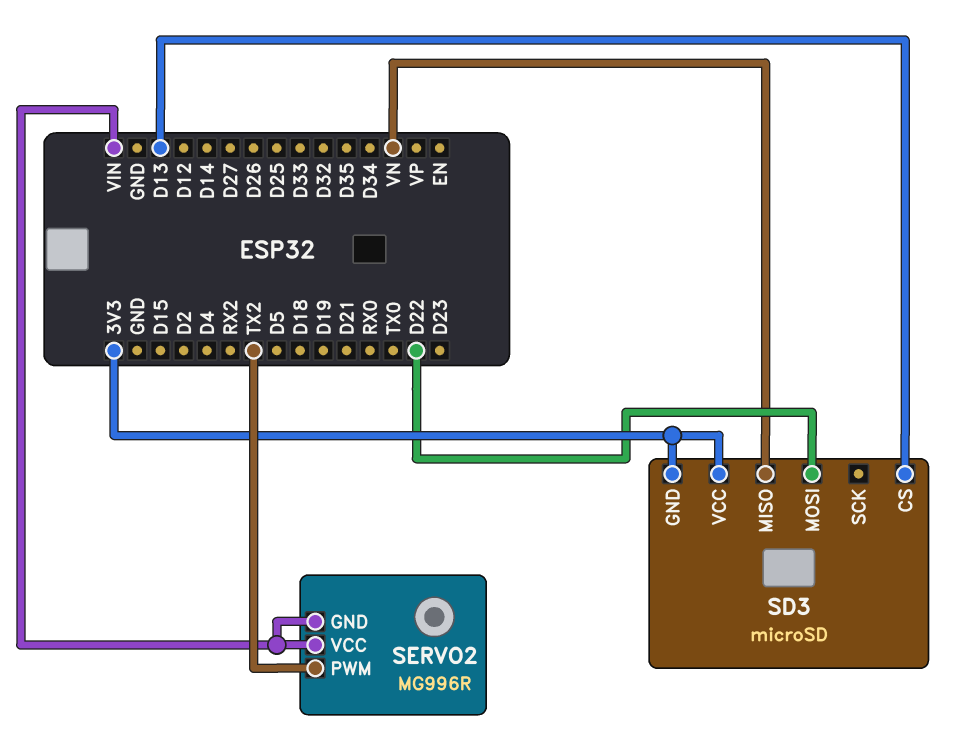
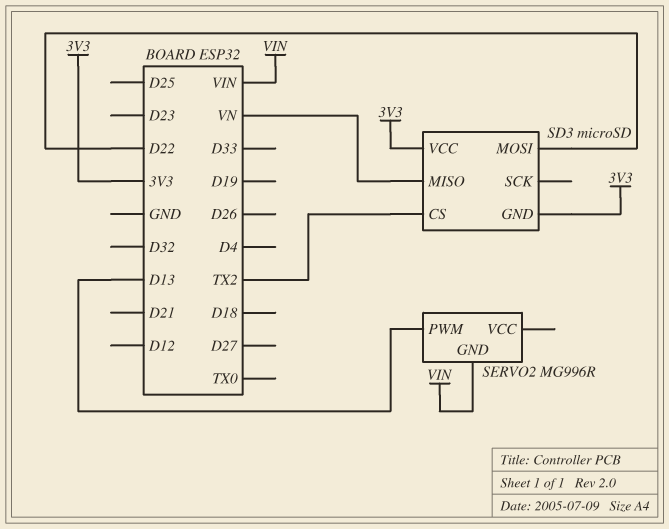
SD3 pin CS: D13 -> TX2
SERVO2 pin PWM: TX2 -> D13
SERVO2 pin VCC: VIN -> none

